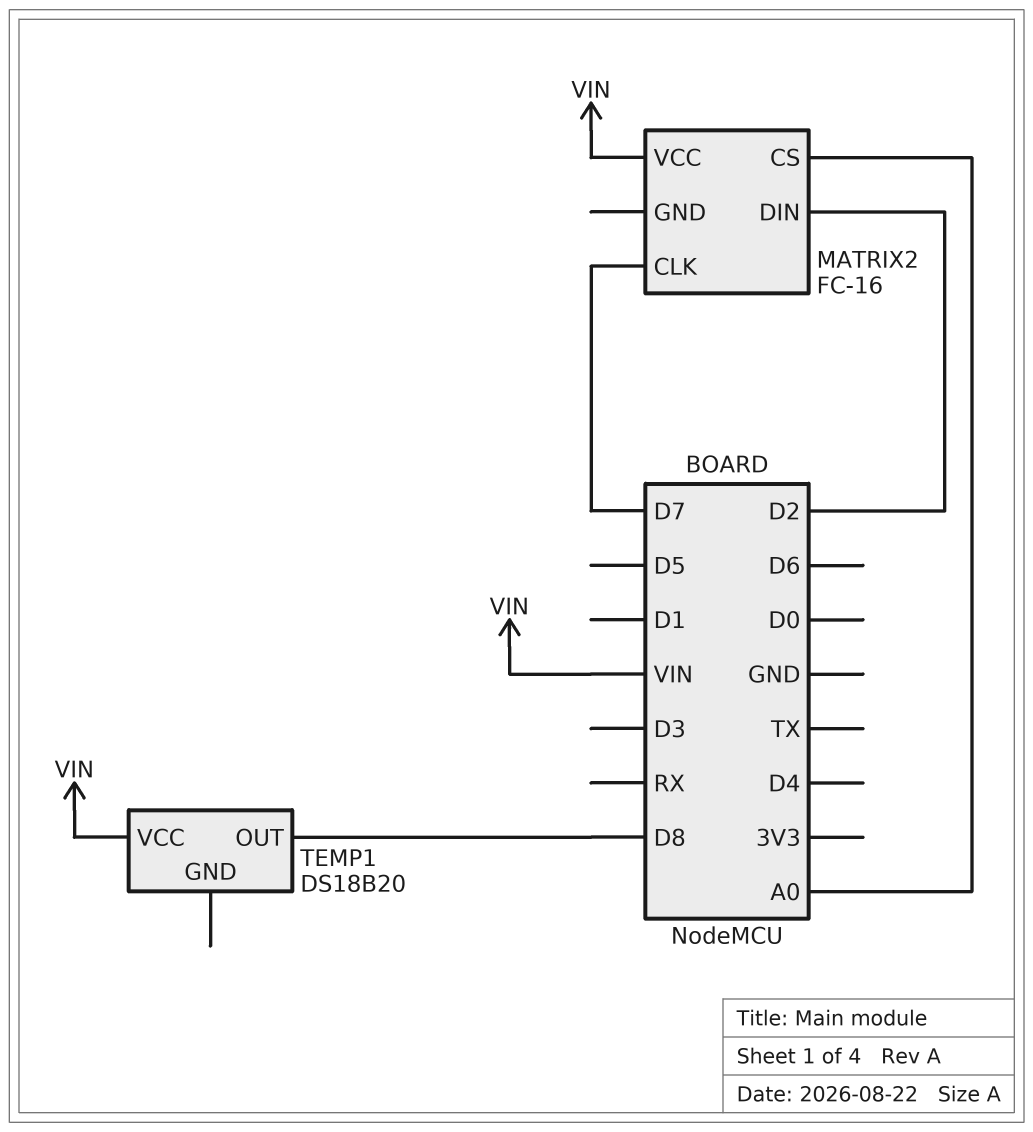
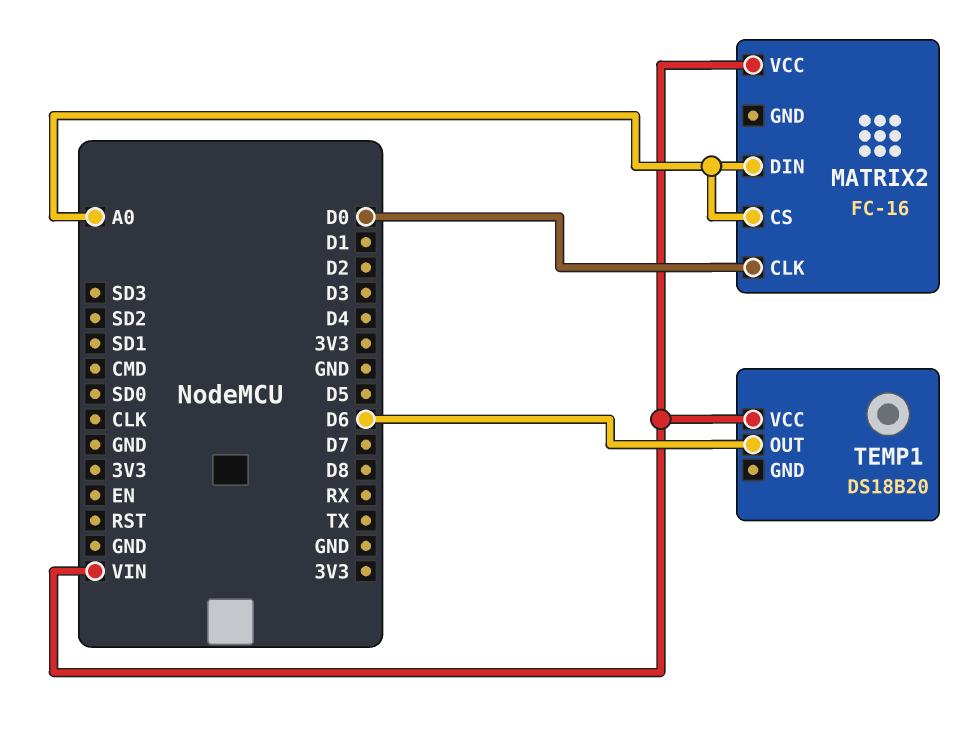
MATRIX2 pin CLK: D7 -> D0
MATRIX2 pin DIN: D2 -> A0
TEMP1 pin OUT: D8 -> D6

